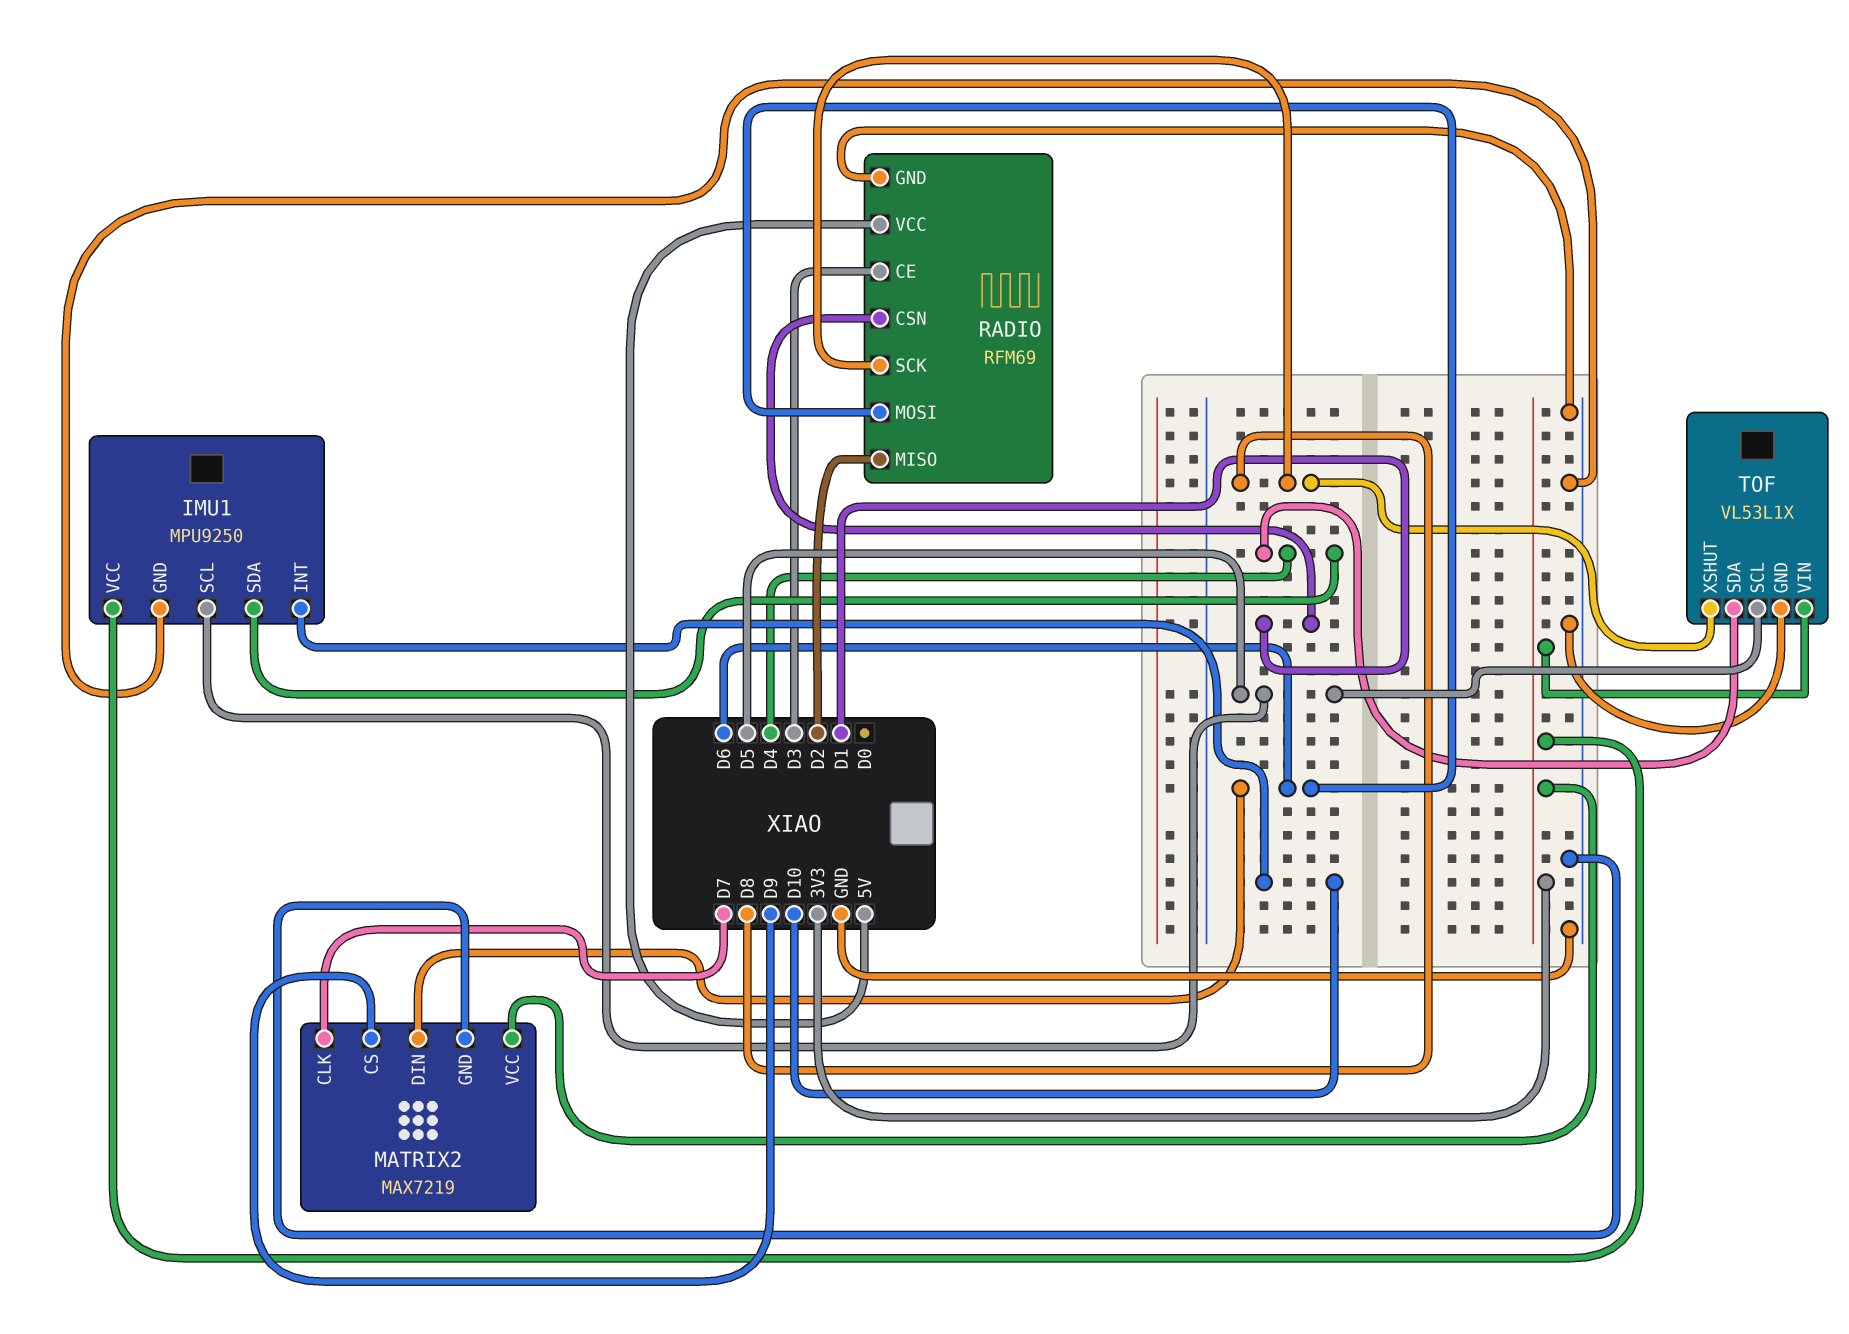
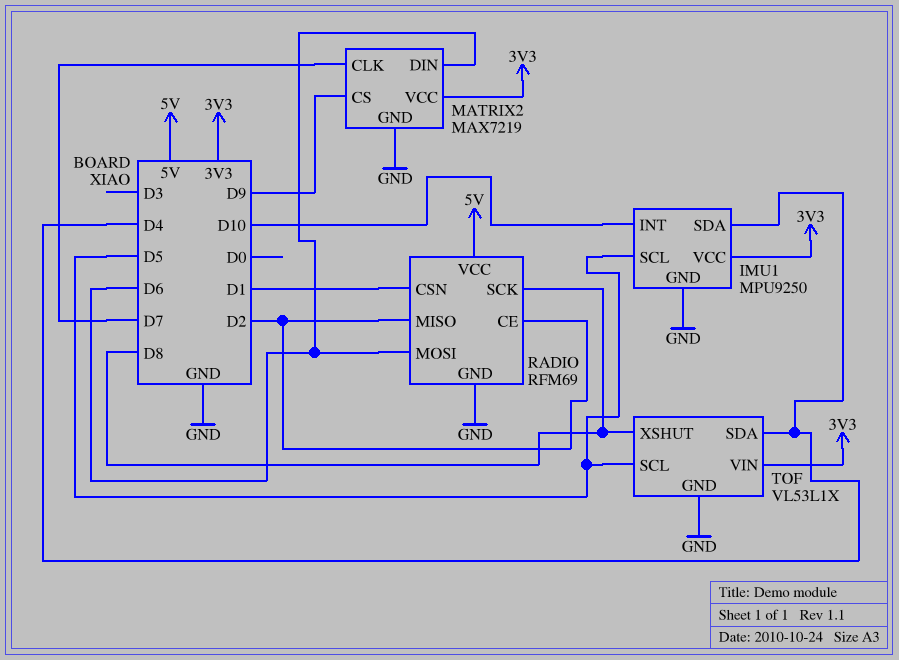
RADIO pin CE: D3 -> D2

